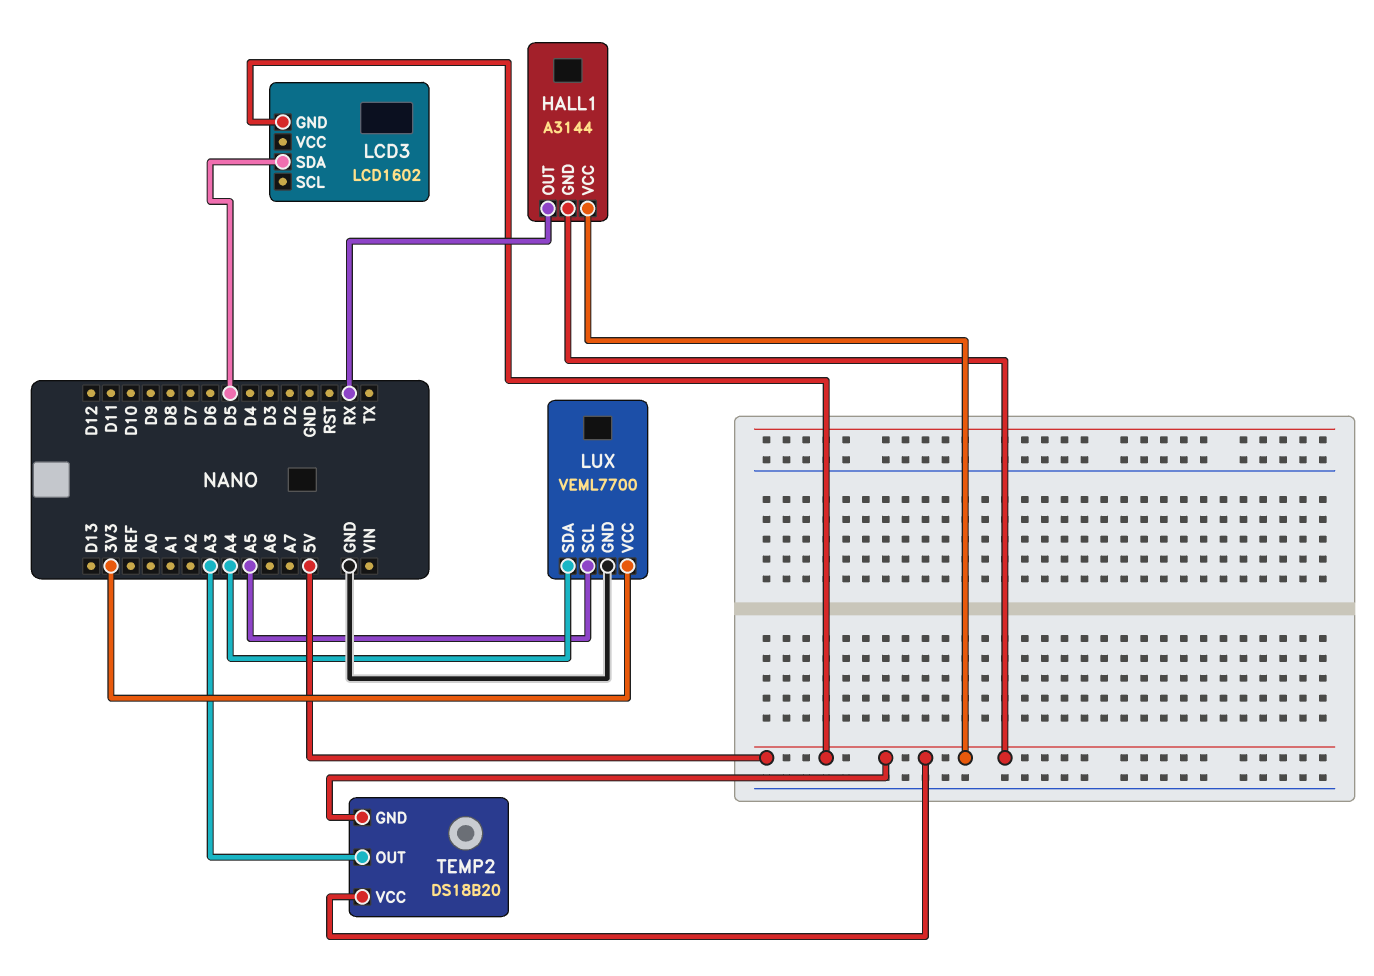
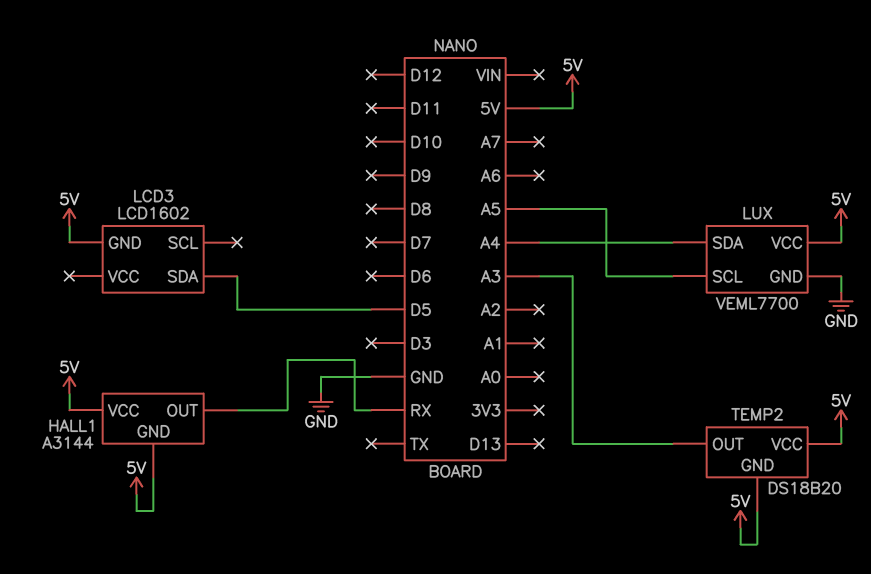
LUX pin VCC: 3V3 -> 5V

